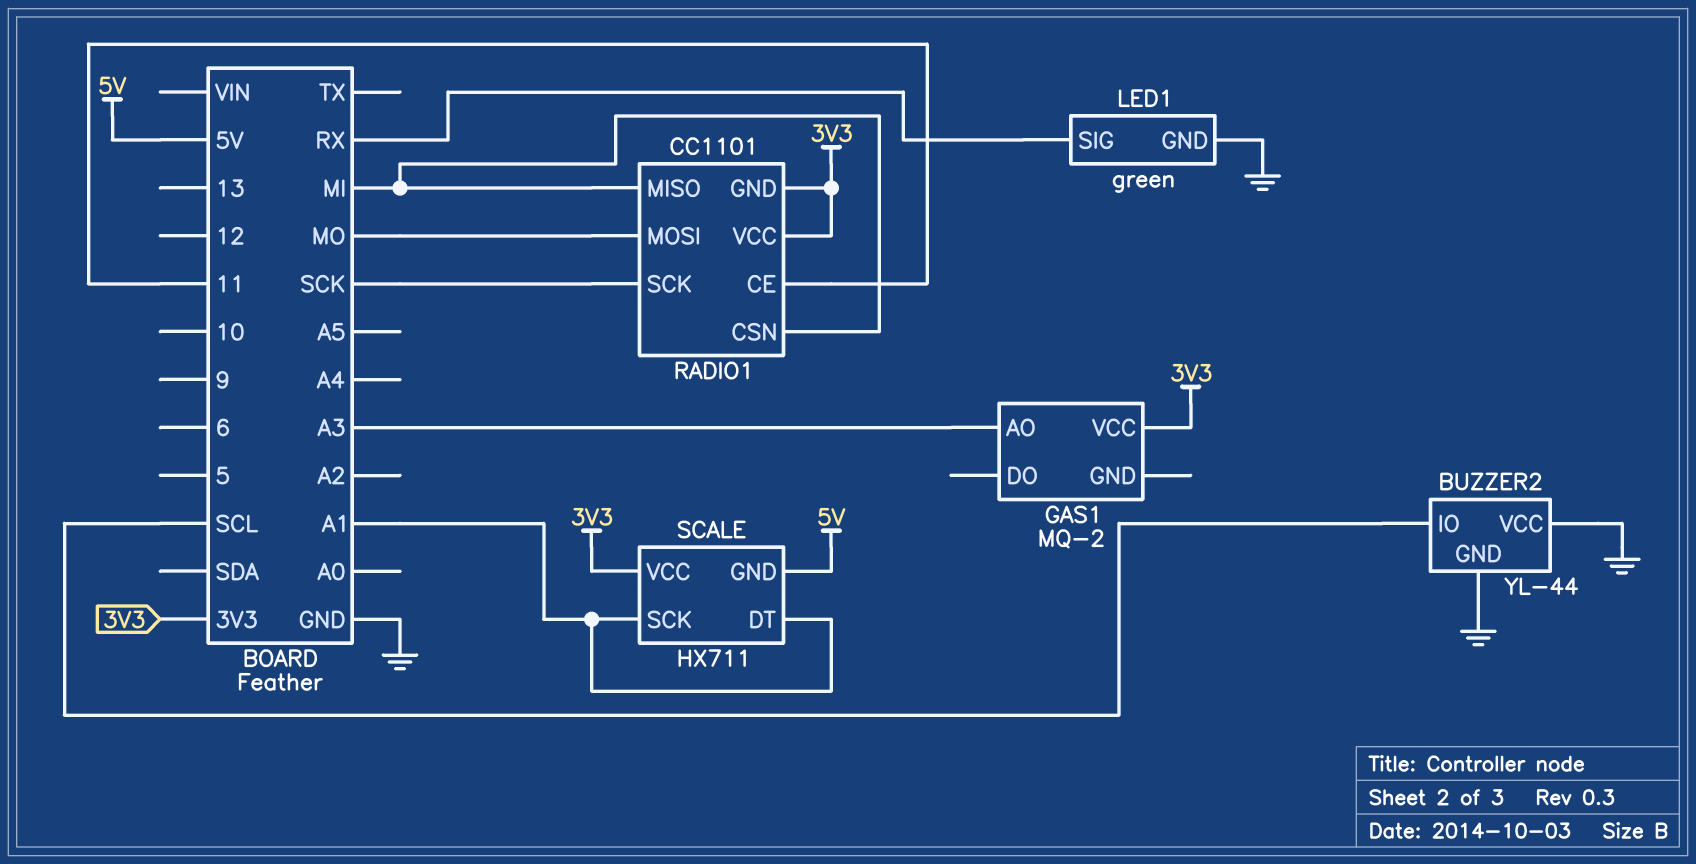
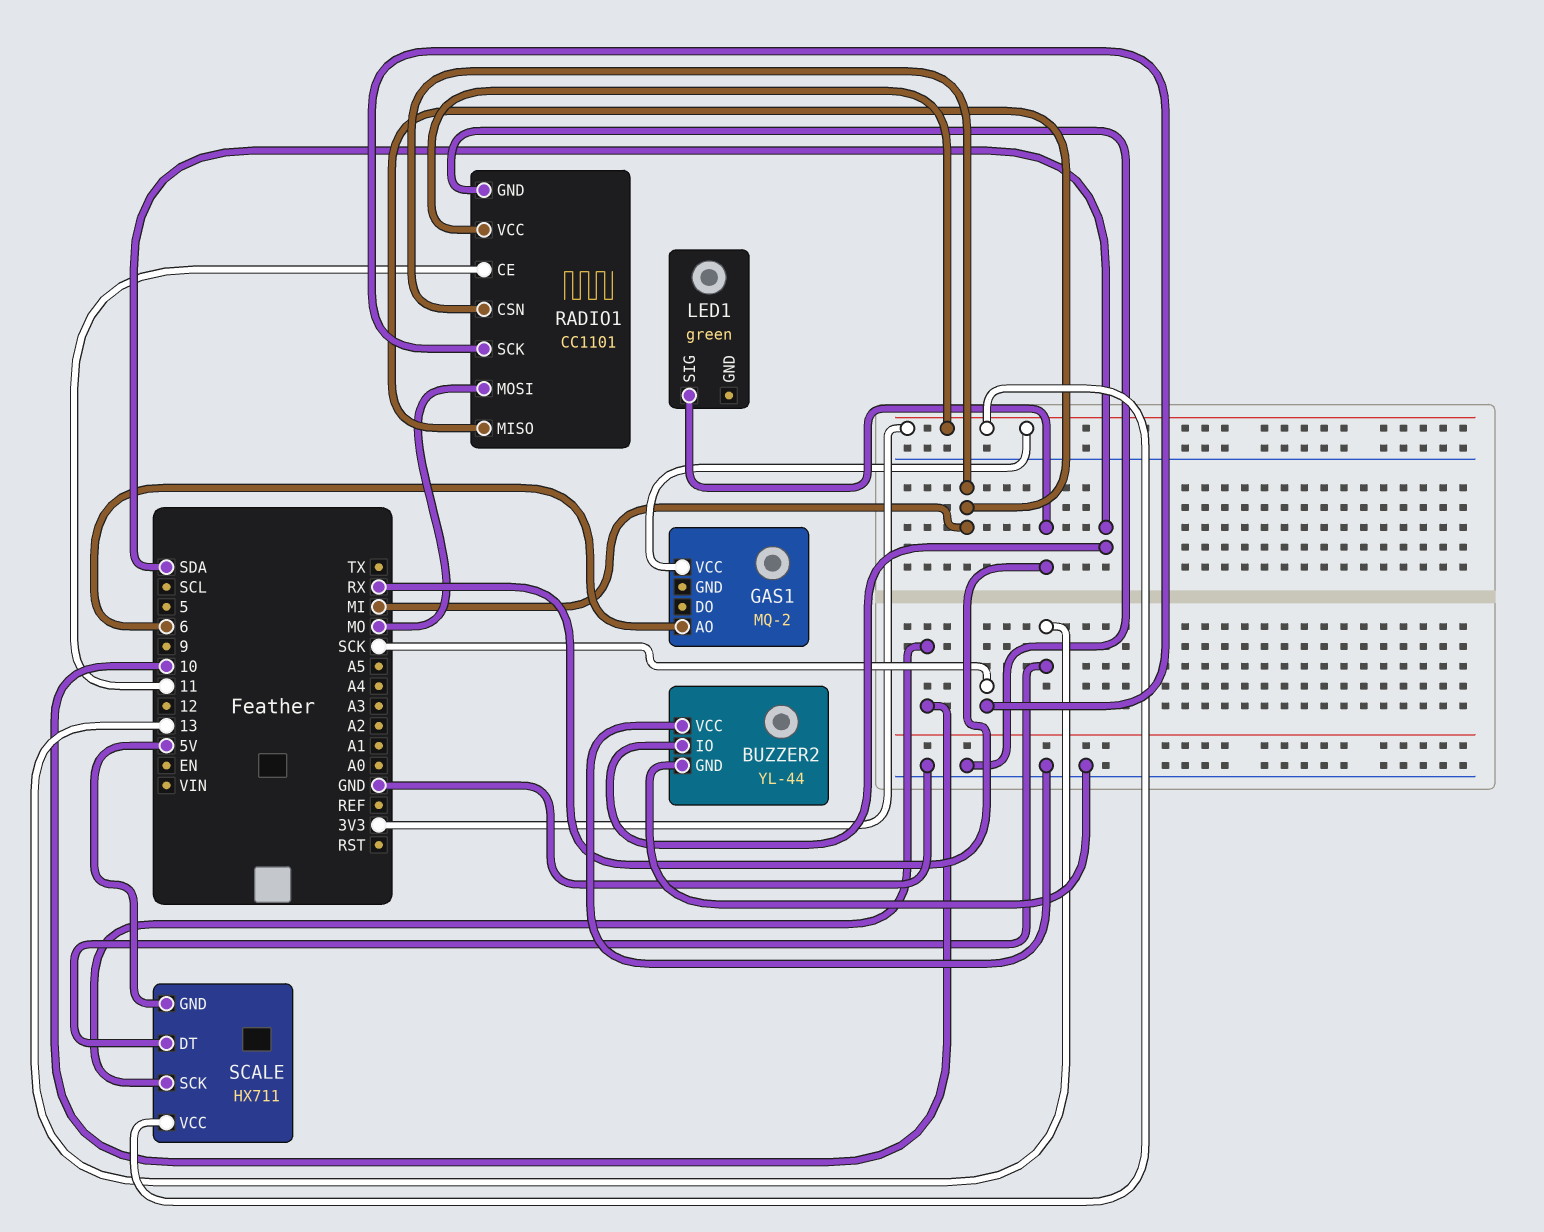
BUZZER2 pin IO: SCL -> SDA
GAS1 pin AO: A3 -> 6
LED1 pin GND: GND -> none
RADIO1 pin GND: 3V3 -> GND
SCALE pin DT: A1 -> 13
SCALE pin SCK: A1 -> 10

